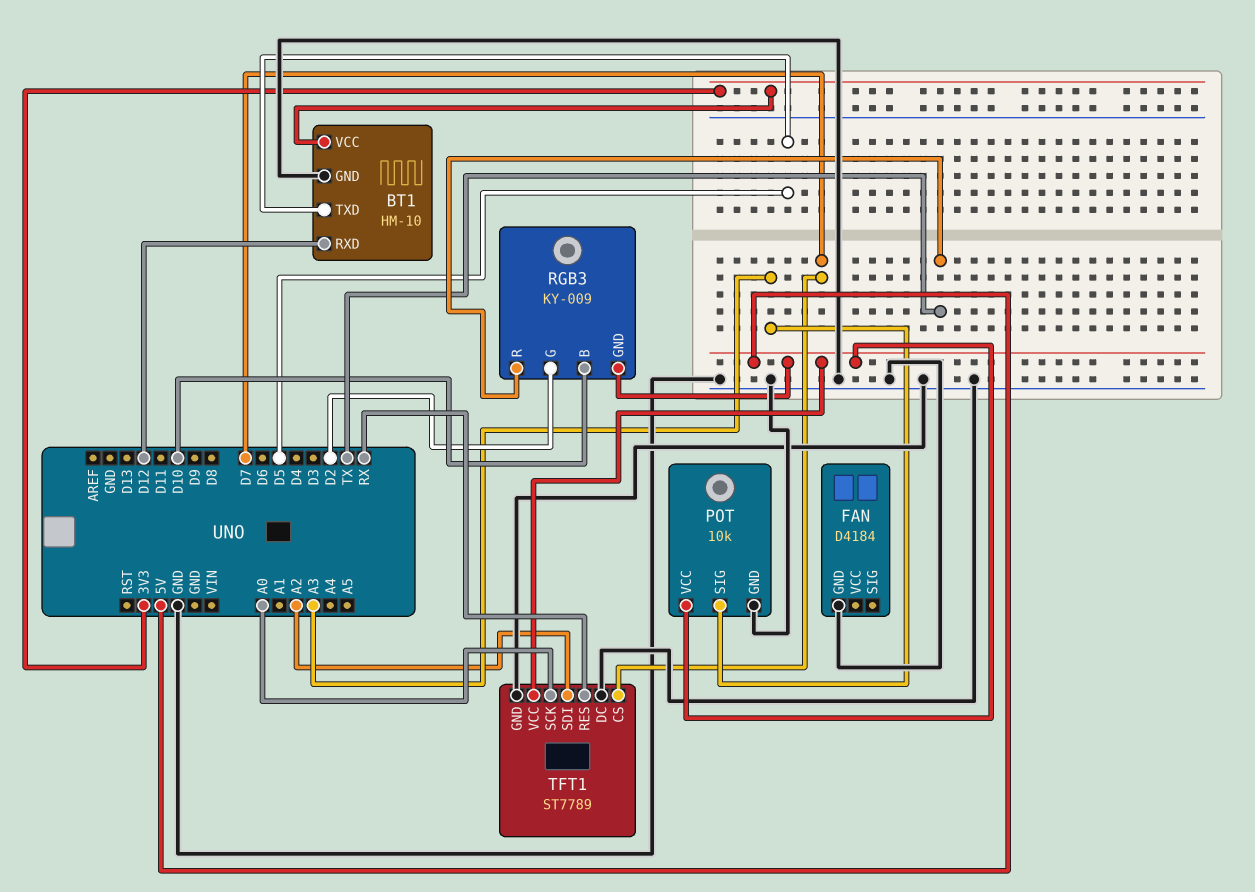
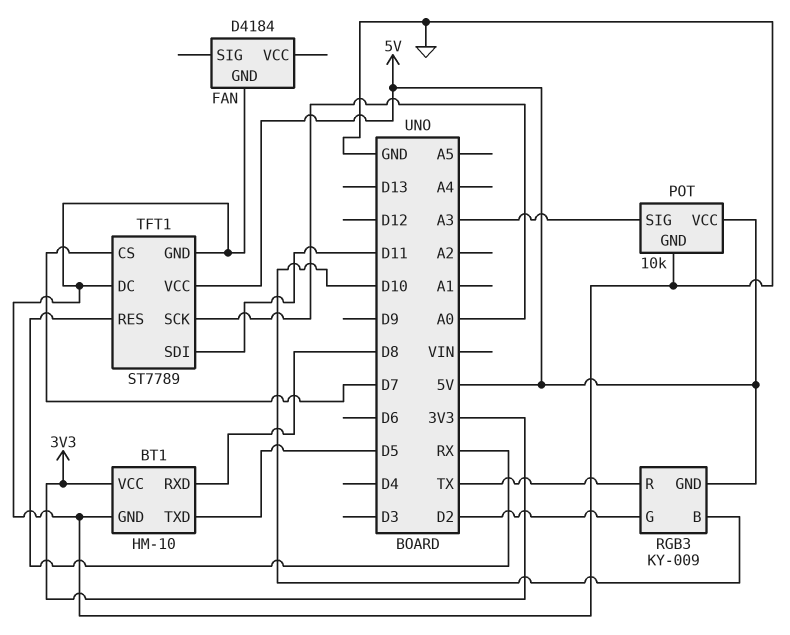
BT1 pin RXD: D12 -> D8
TFT1 pin SDI: A2 -> D11

